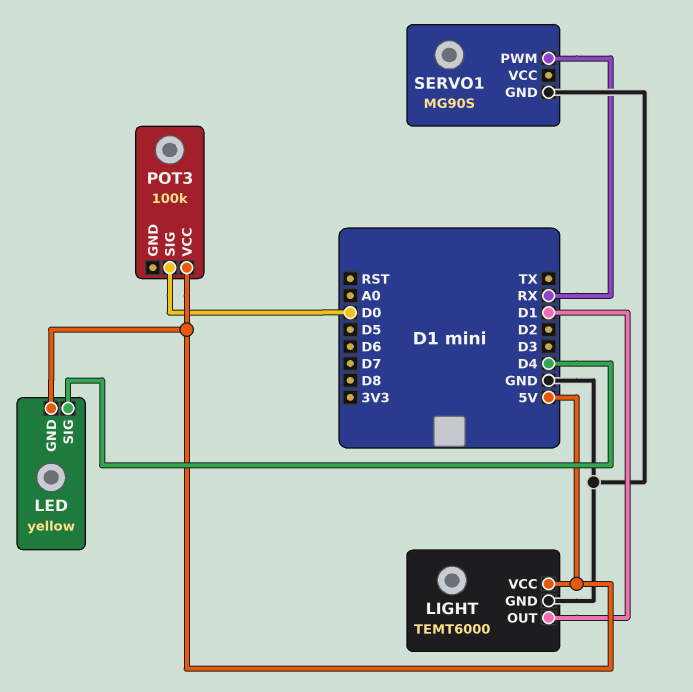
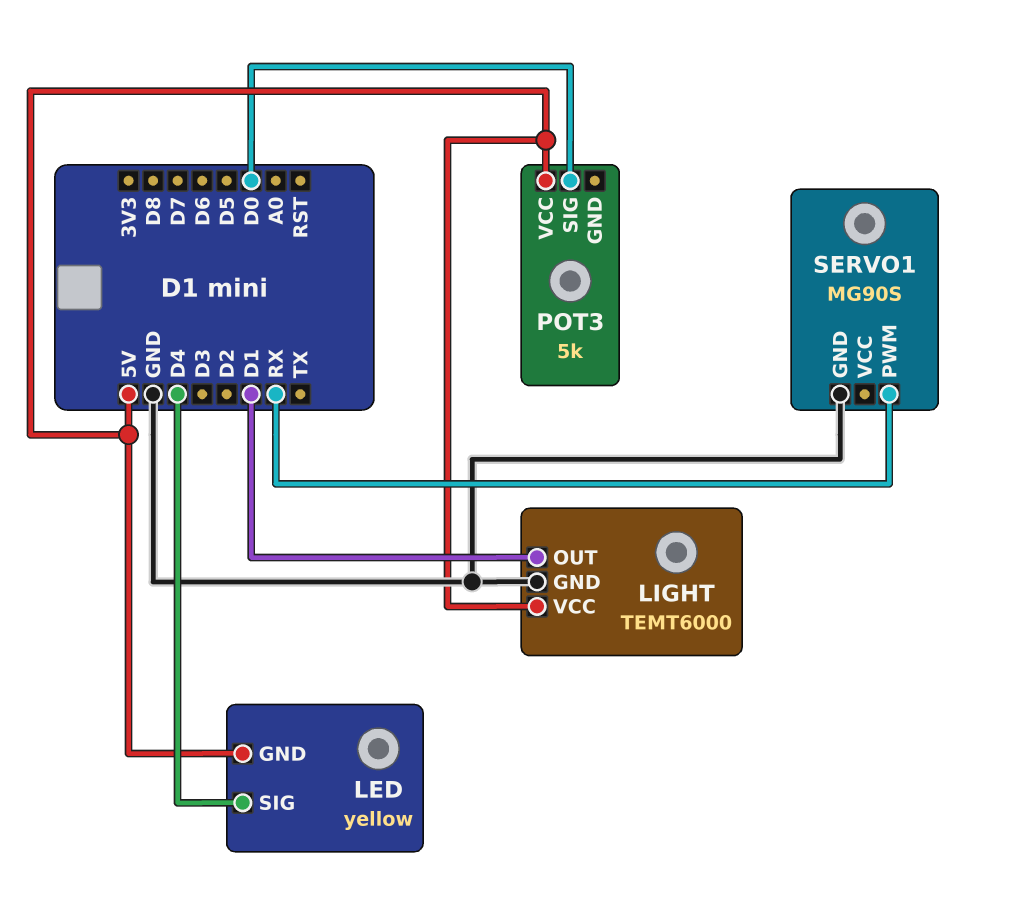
POT3: 100k -> 5k

